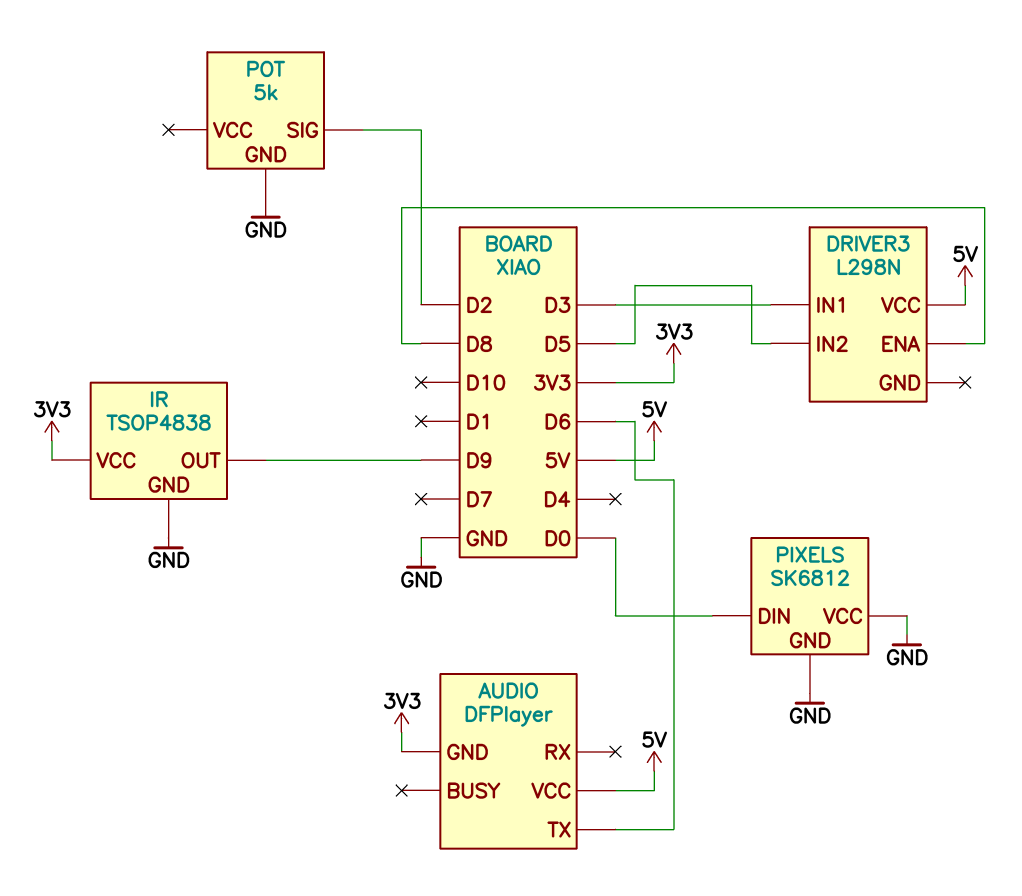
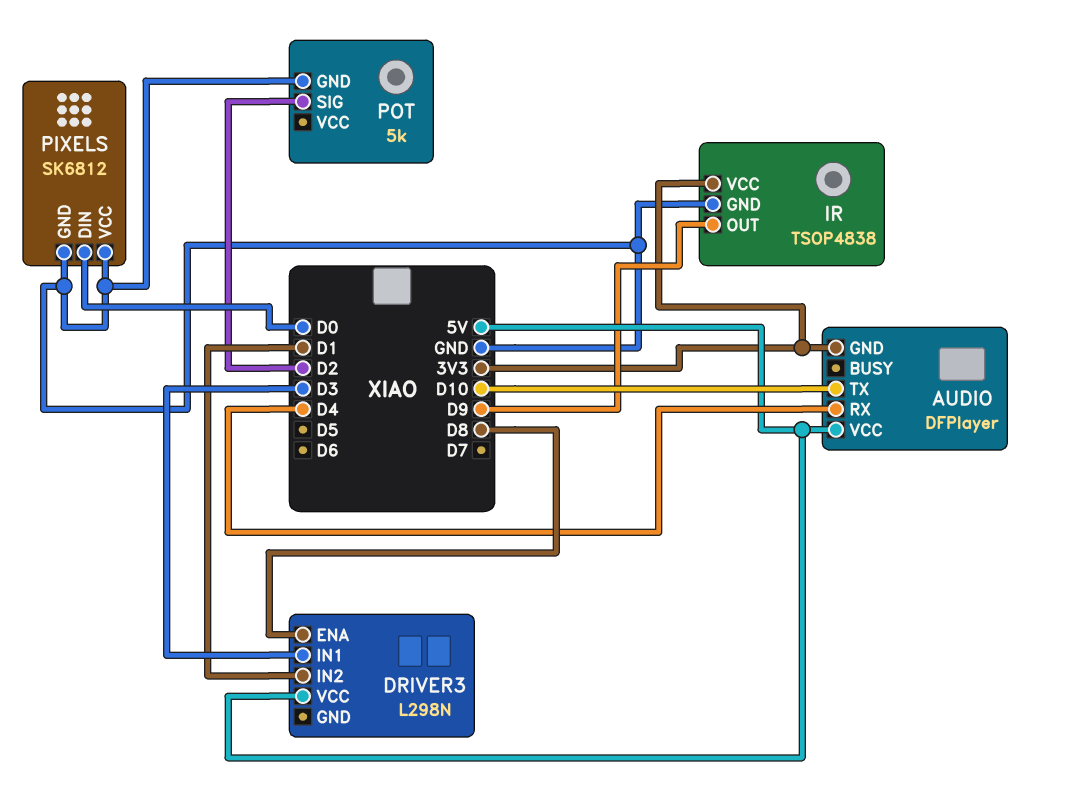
AUDIO pin RX: none -> D4
AUDIO pin TX: D6 -> D10
DRIVER3 pin IN2: D5 -> D1

